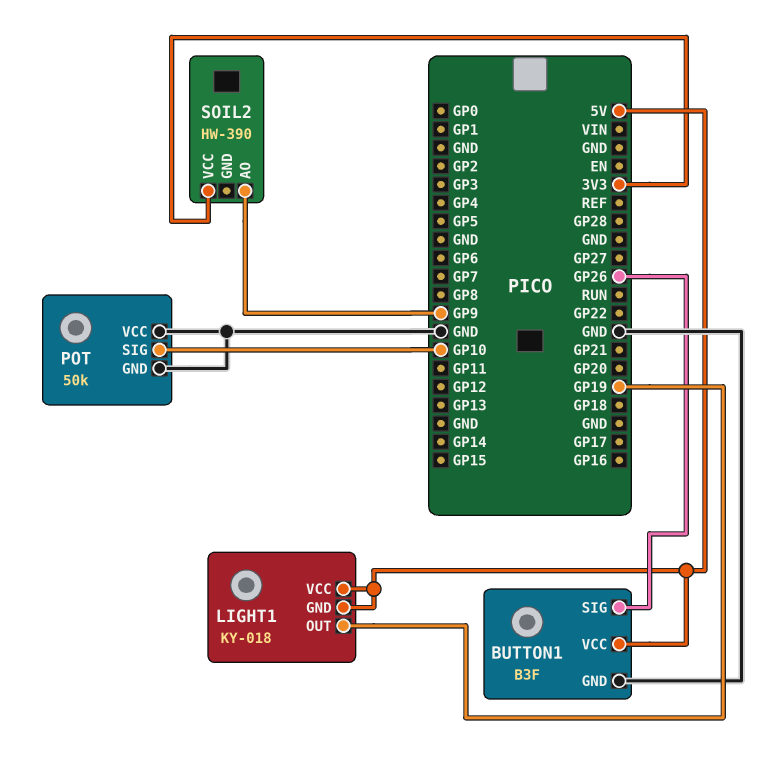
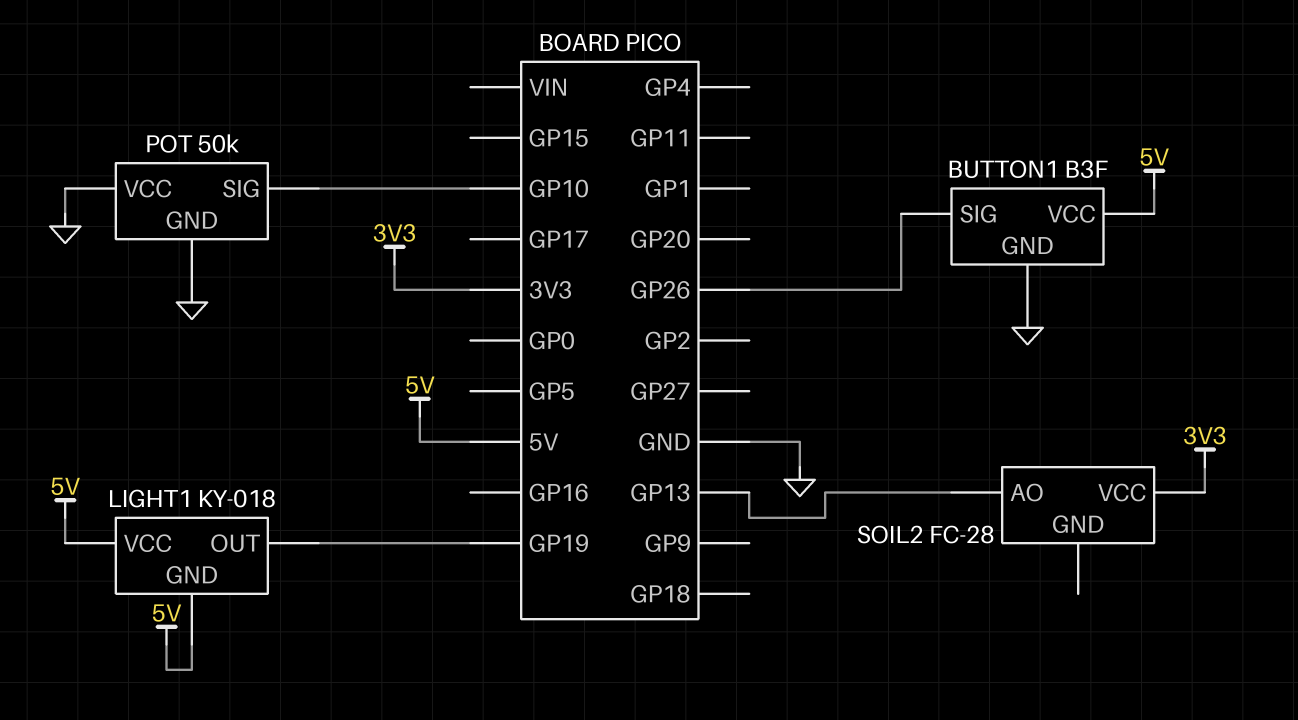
SOIL2: HW-390 -> FC-28
SOIL2 pin AO: GP9 -> GP13

